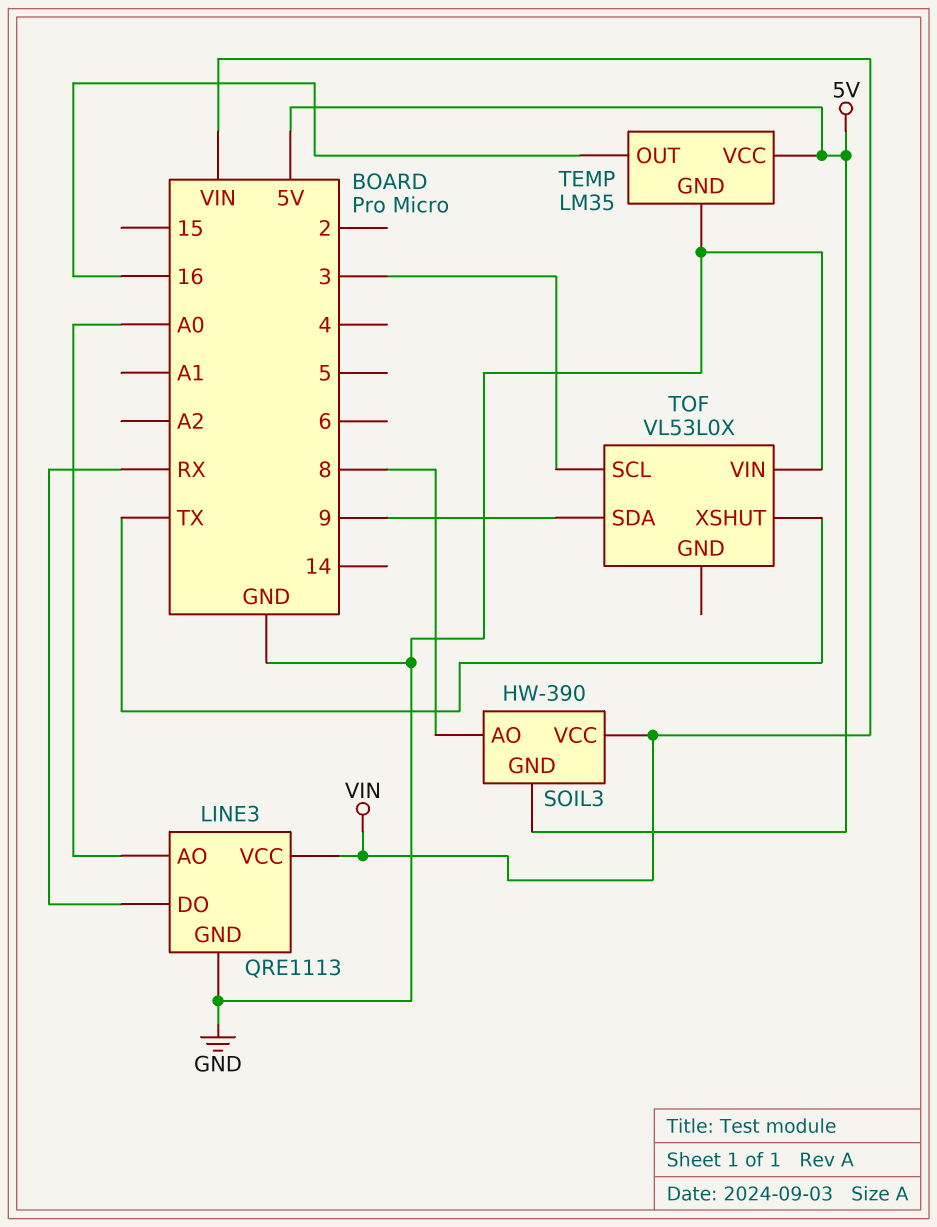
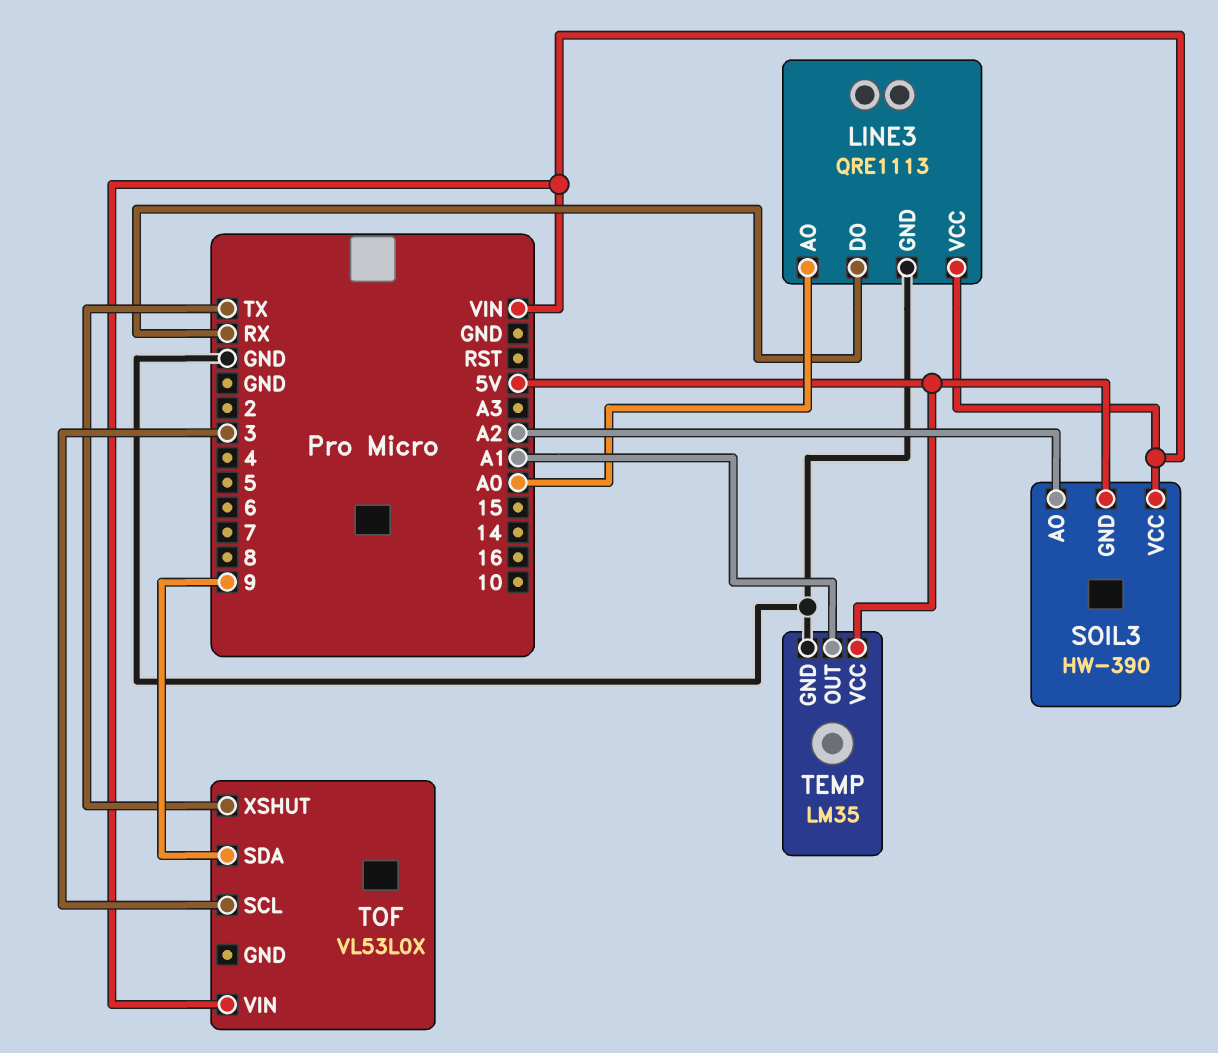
SOIL3 pin AO: 8 -> A2
TEMP pin OUT: 16 -> A1
TOF pin VIN: GND -> VIN

